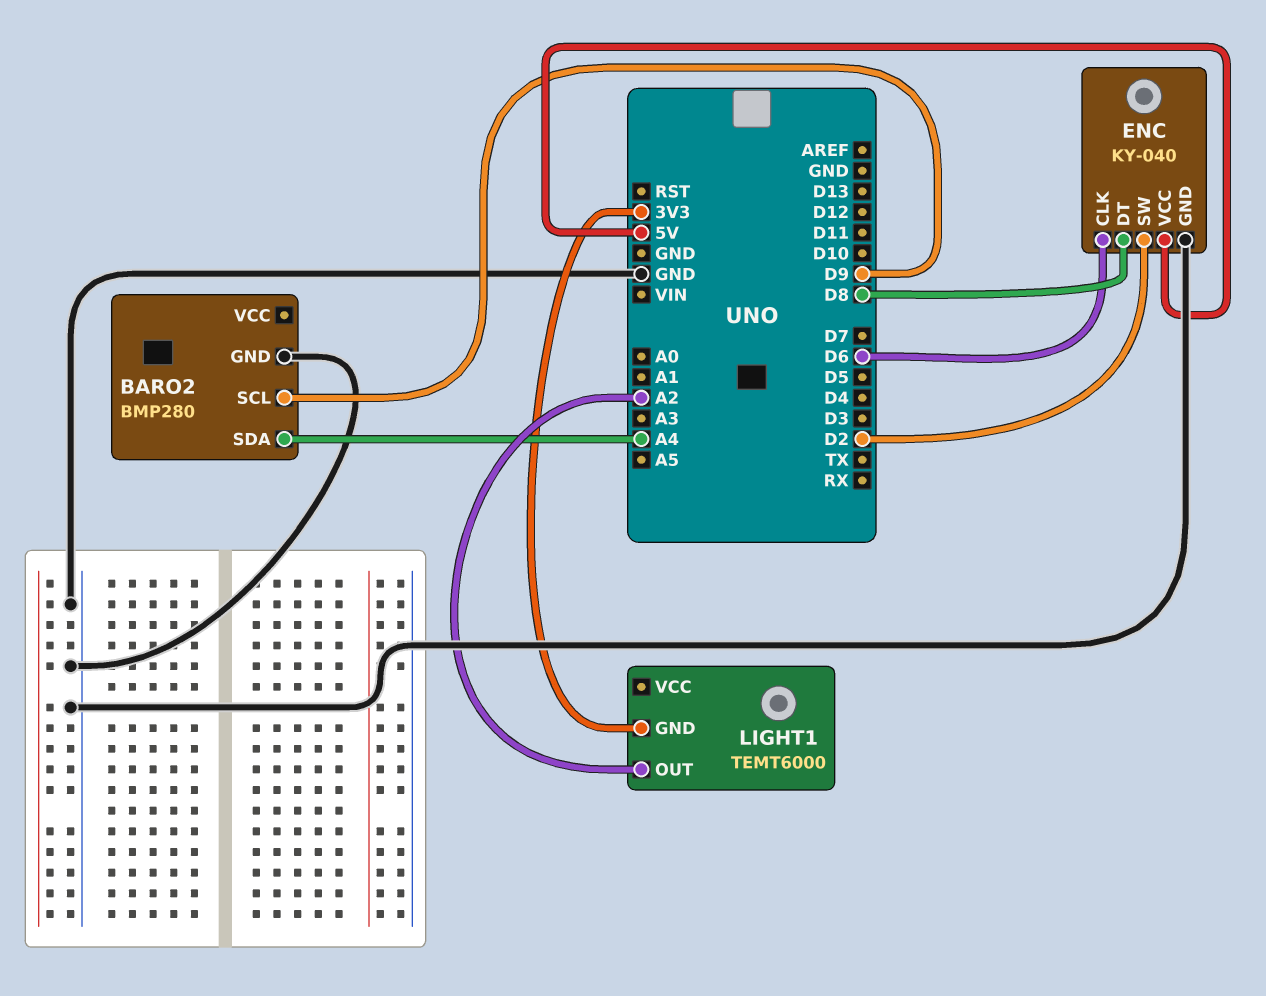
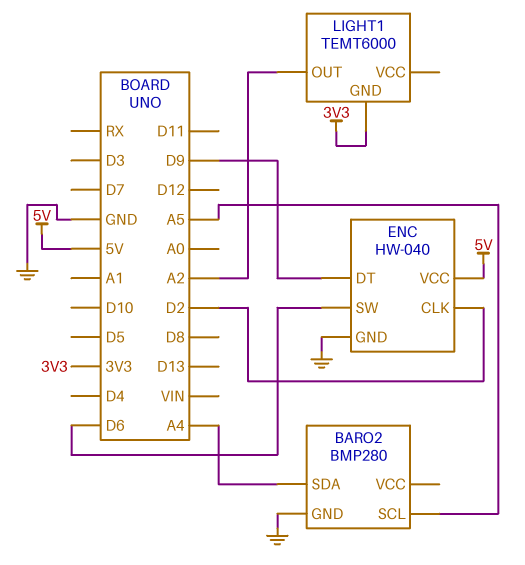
BARO2 pin SCL: D9 -> A5
ENC: KY-040 -> HW-040
ENC pin CLK: D6 -> D2
ENC pin DT: D8 -> D9
ENC pin SW: D2 -> D6

